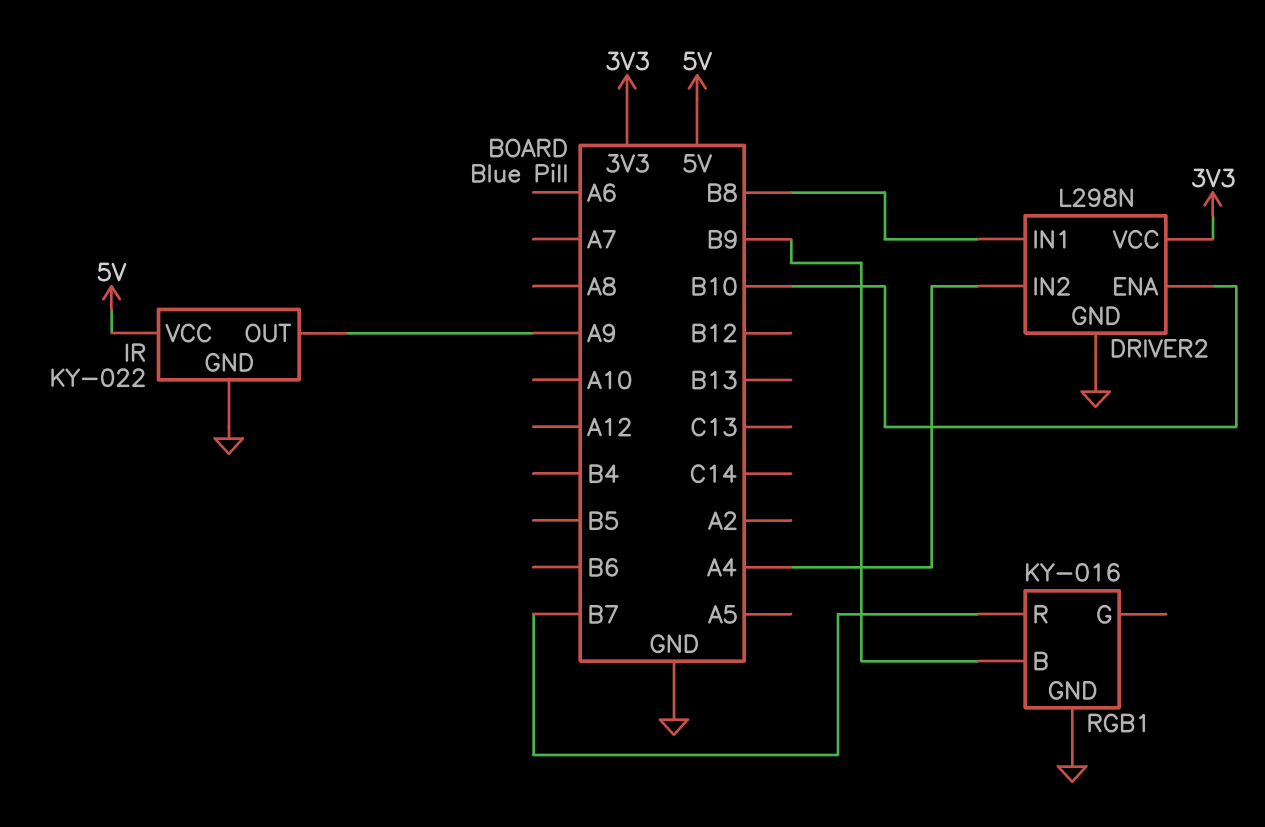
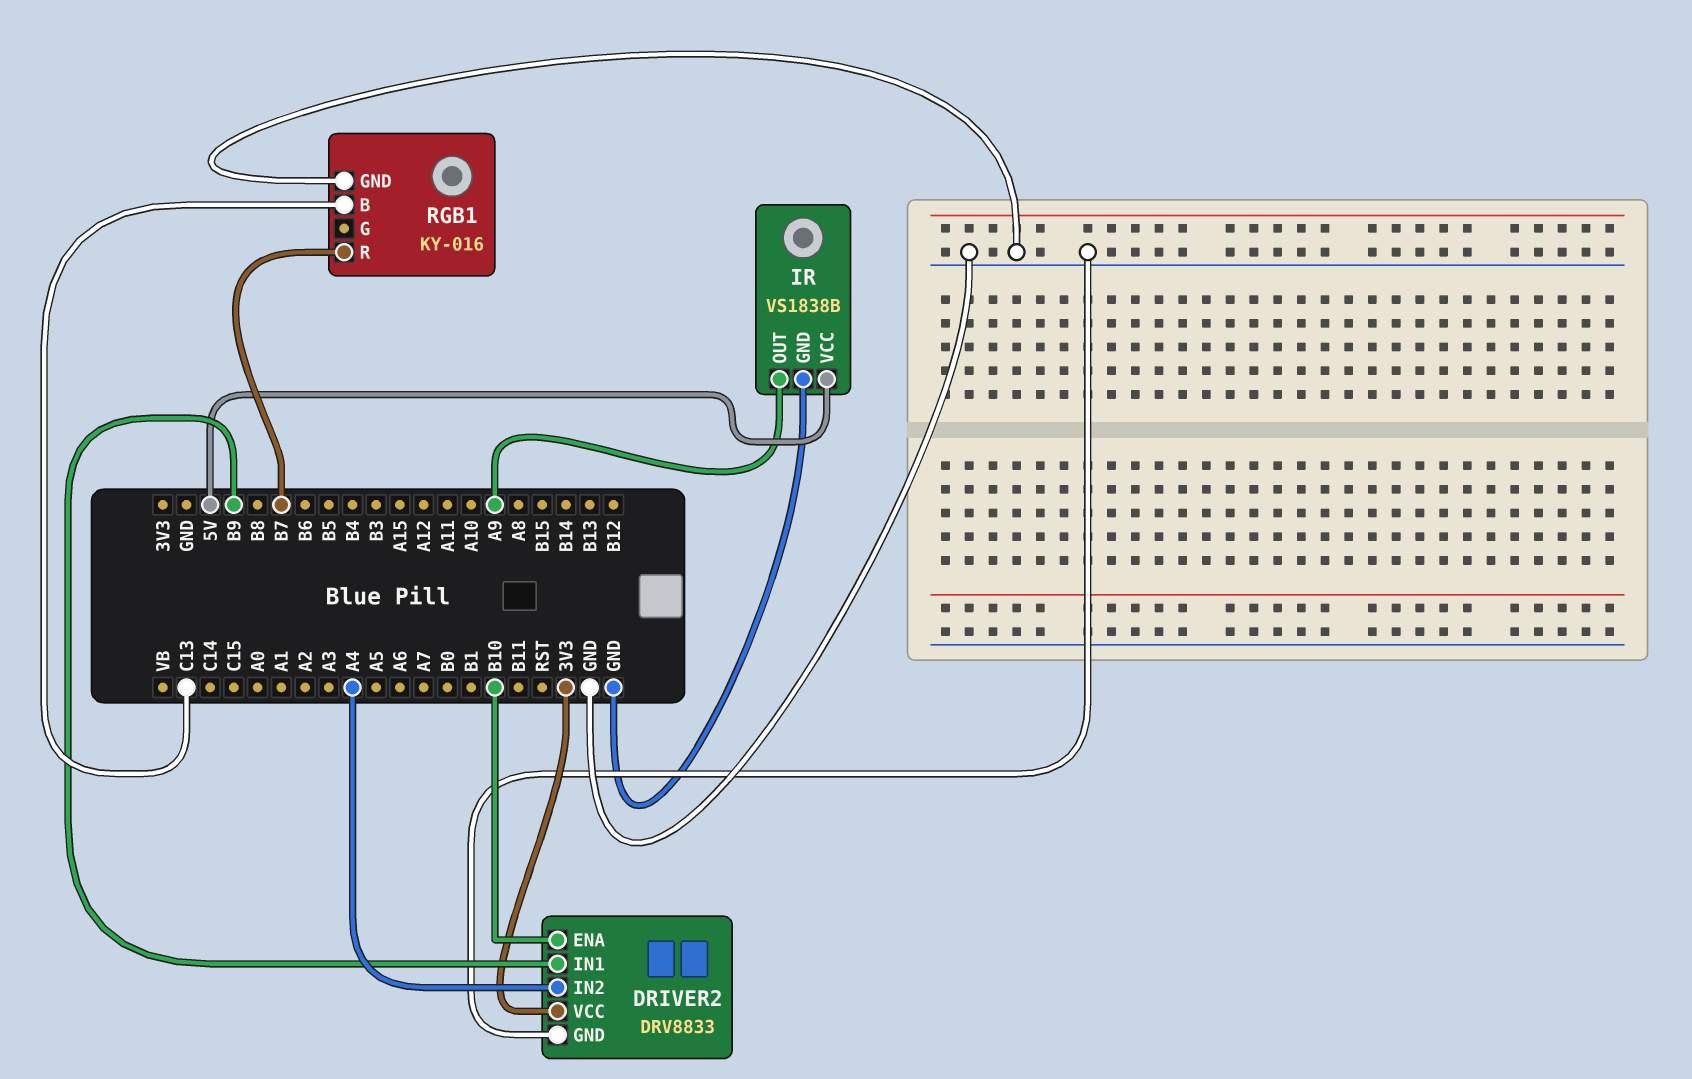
DRIVER2: L298N -> DRV8833
DRIVER2 pin IN1: B8 -> B9
IR: KY-022 -> VS1838B
RGB1 pin B: B9 -> C13

